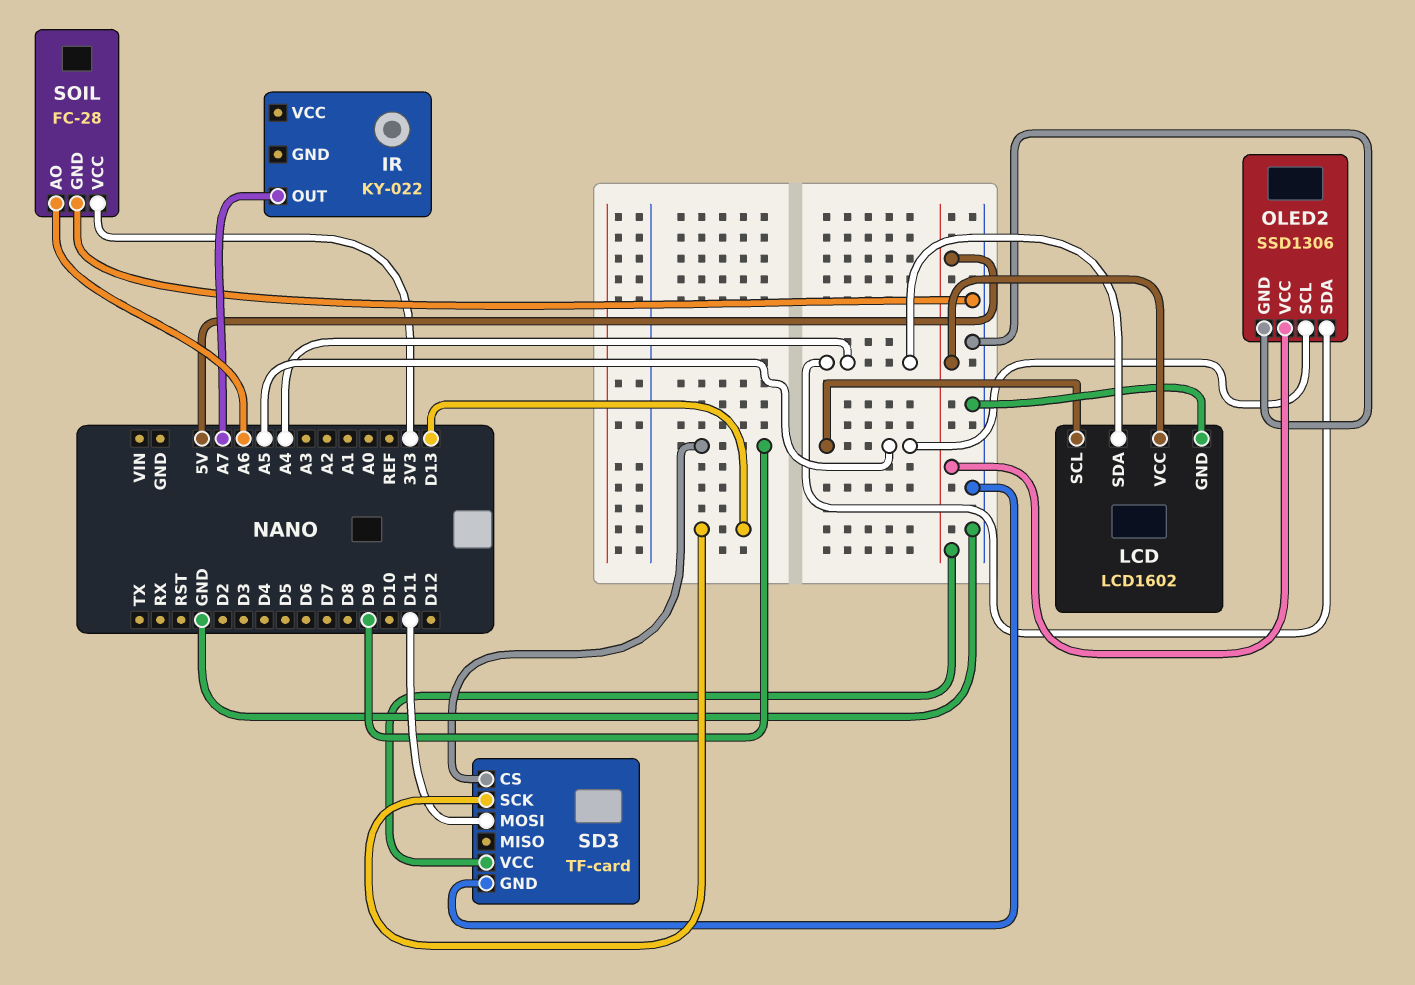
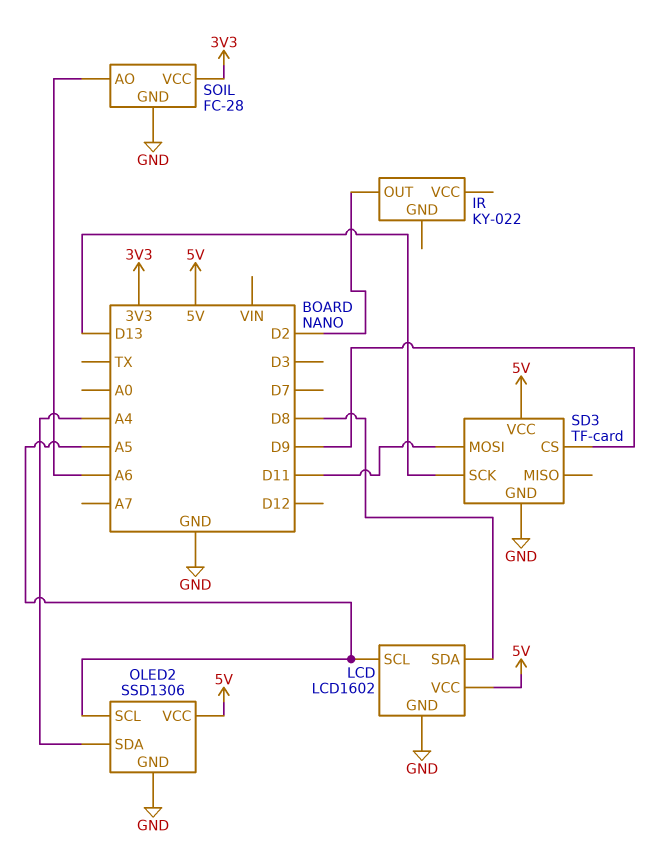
IR pin OUT: A7 -> D2
LCD pin SDA: A4 -> D8

